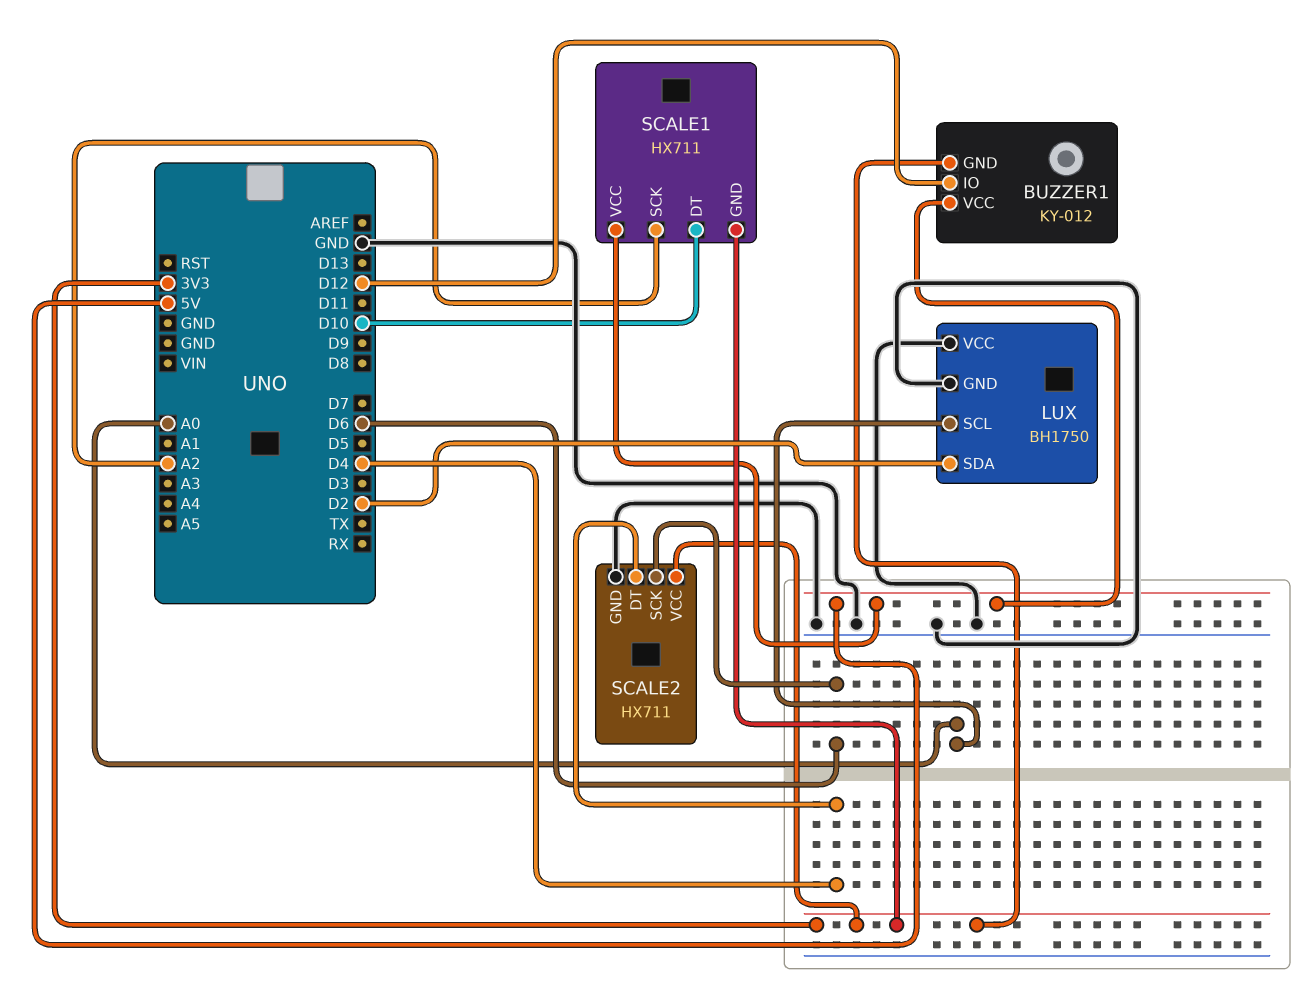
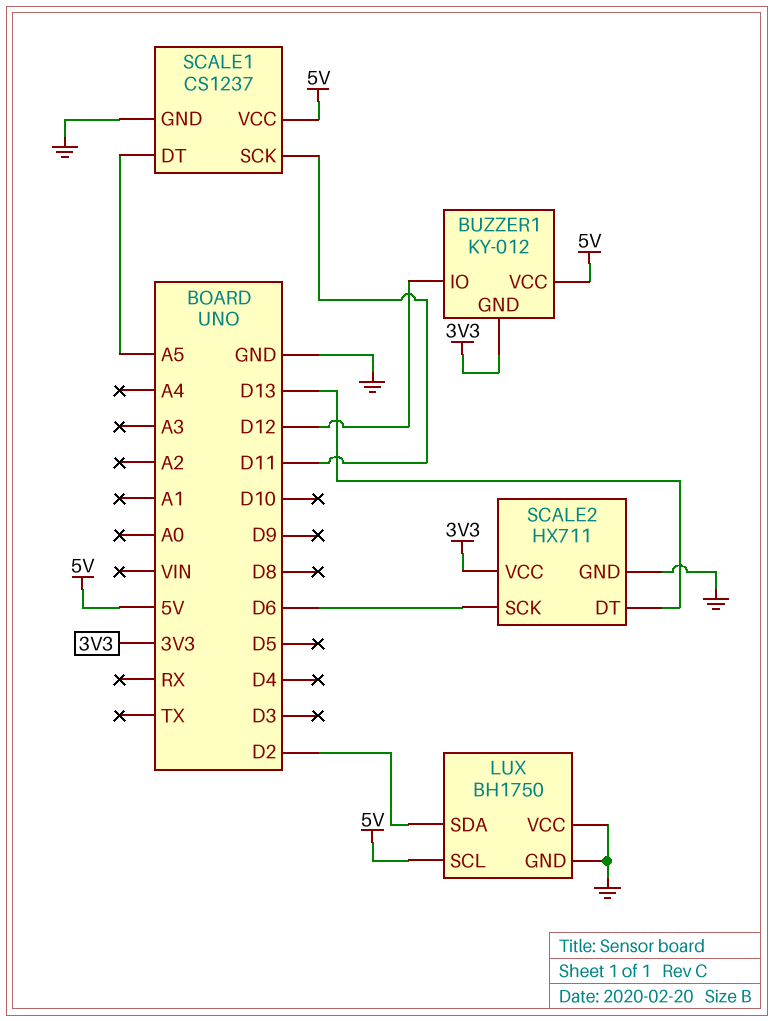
LUX pin SCL: A0 -> 5V
SCALE1: HX711 -> CS1237
SCALE1 pin DT: D10 -> A5
SCALE1 pin GND: 3V3 -> GND
SCALE1 pin SCK: A2 -> D11
SCALE2 pin DT: D4 -> D13

